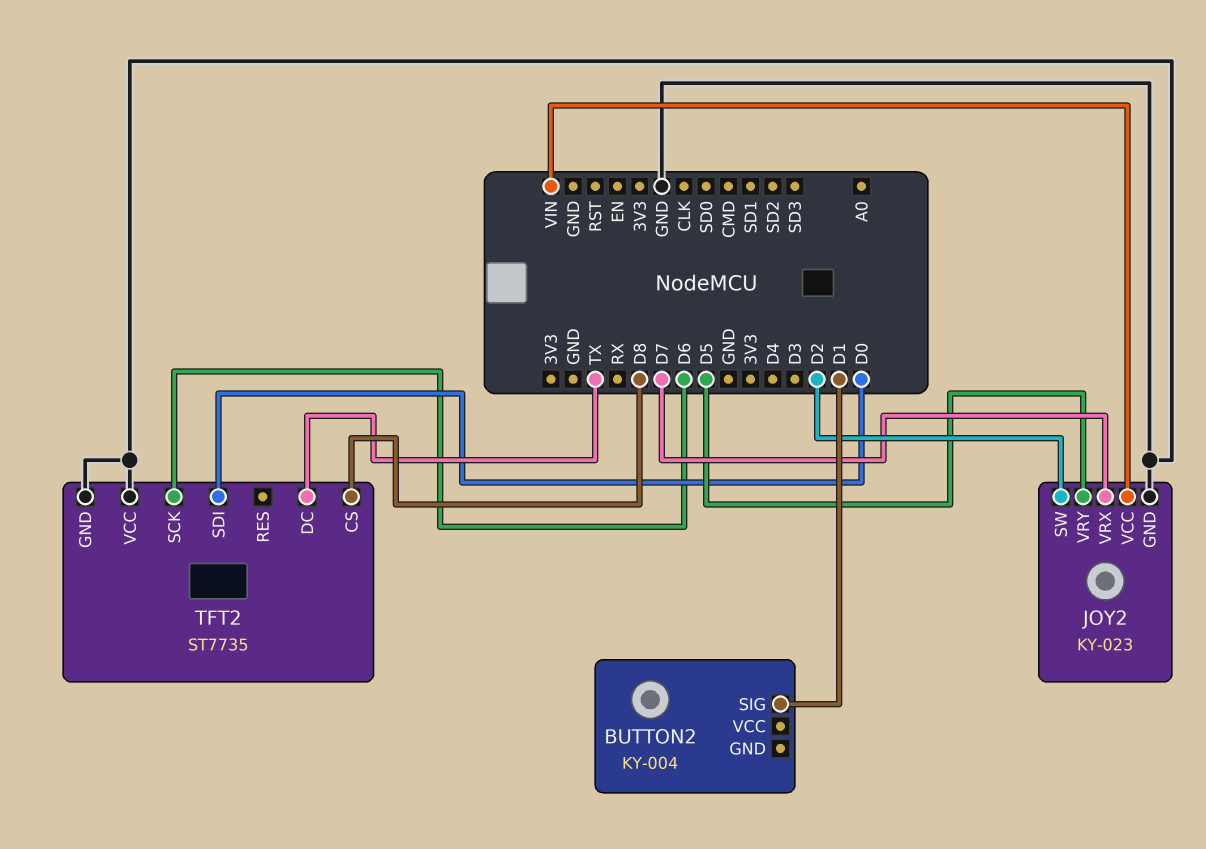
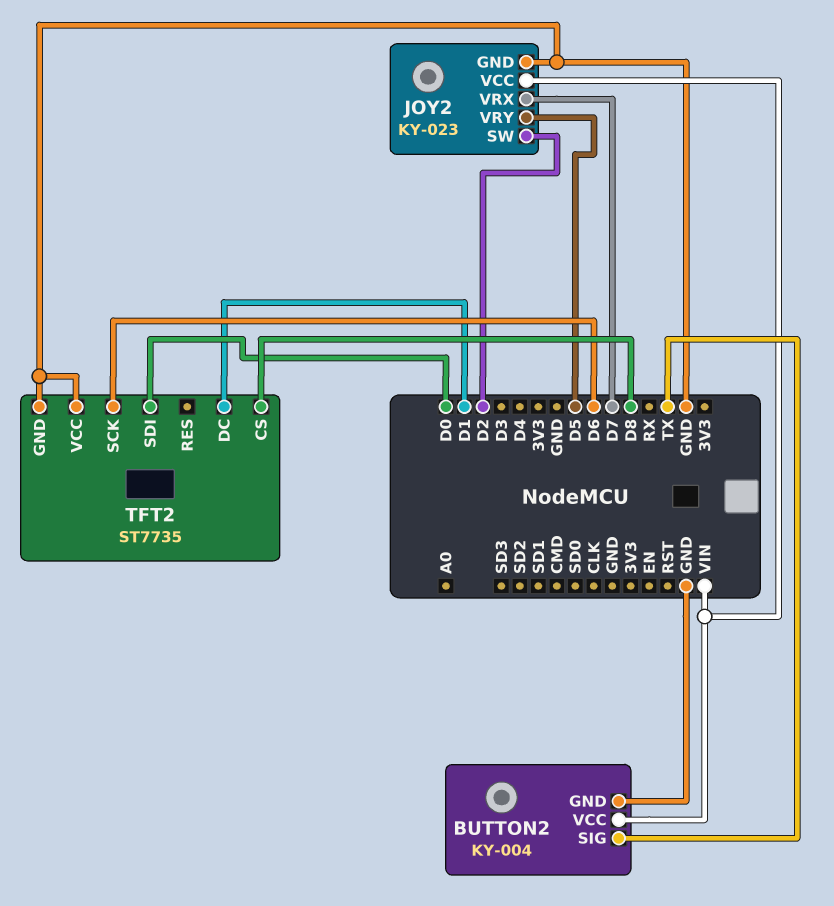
BUTTON2 pin GND: none -> GND
BUTTON2 pin SIG: D1 -> TX
BUTTON2 pin VCC: none -> VIN
TFT2 pin DC: TX -> D1

